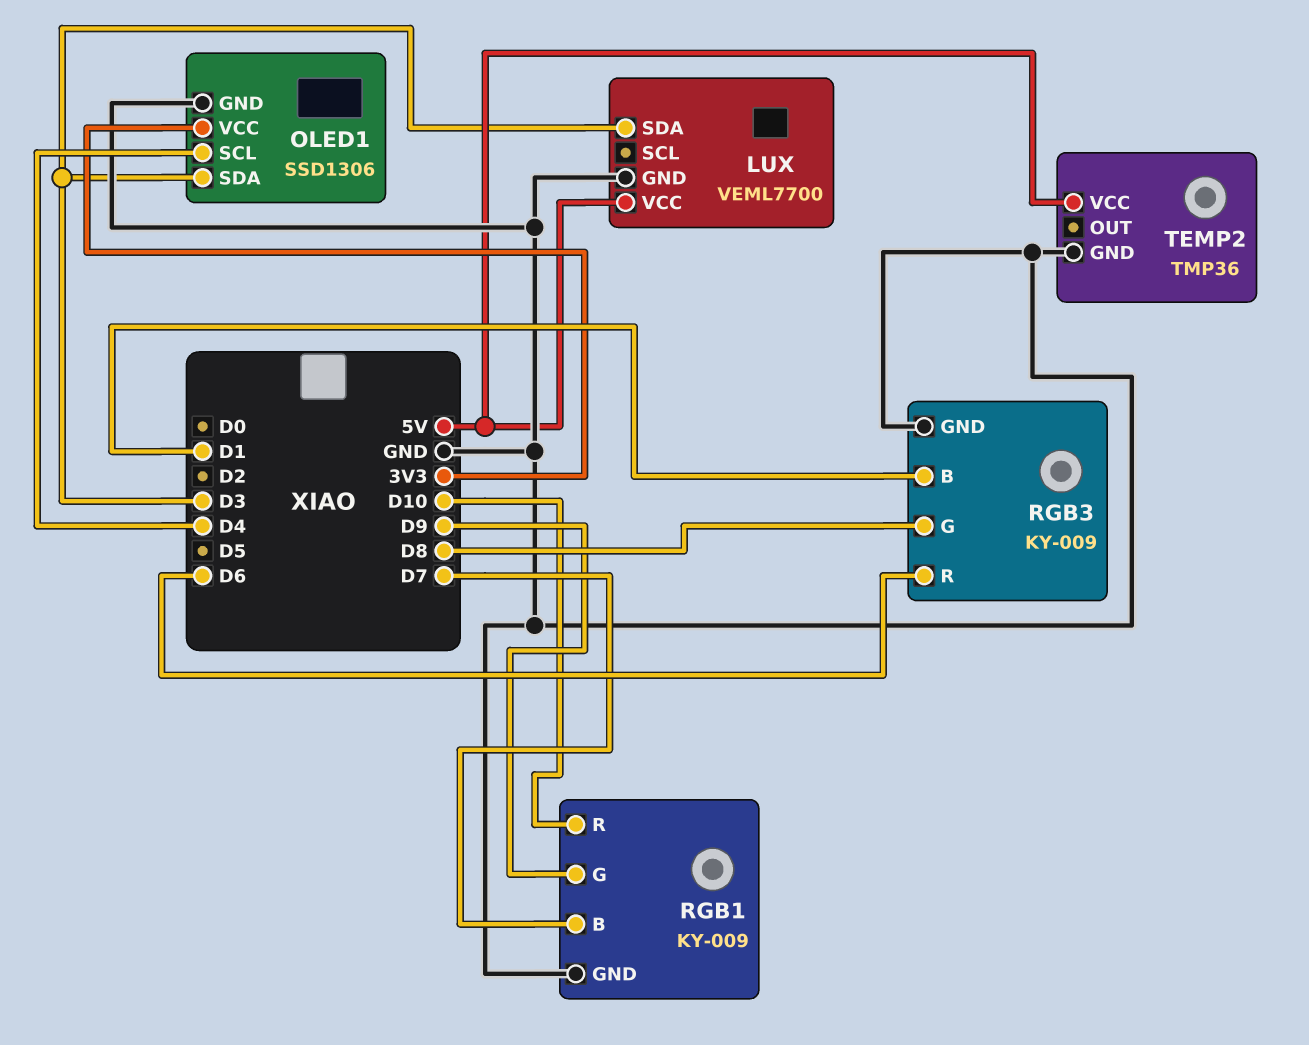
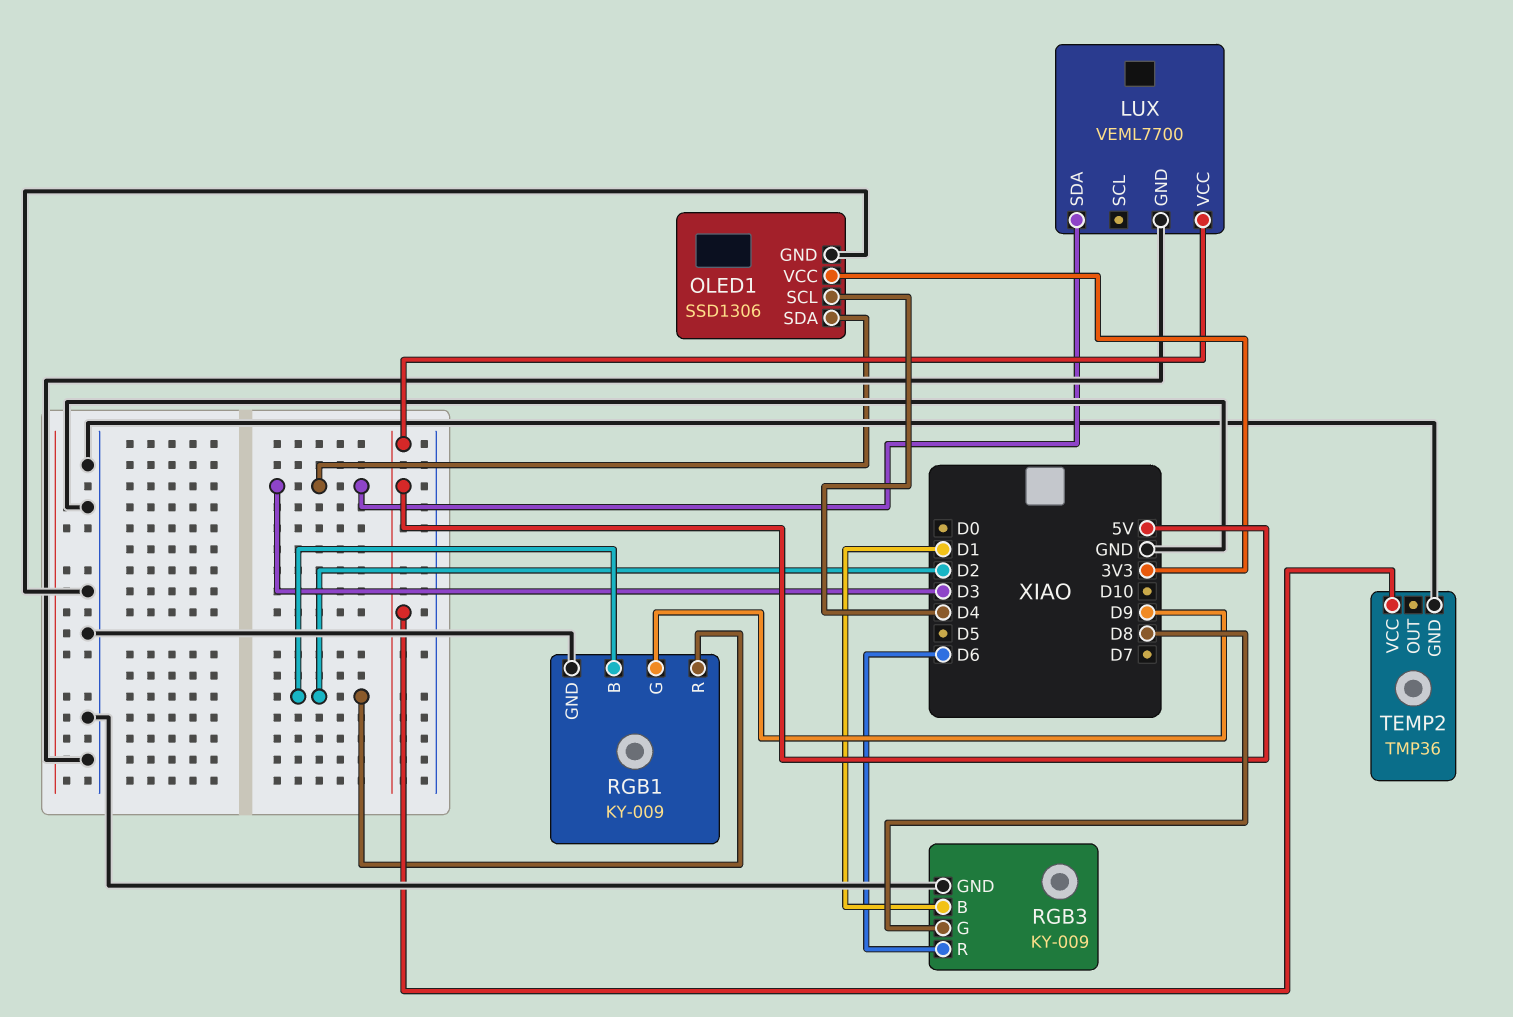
RGB1 pin B: D7 -> D2
RGB1 pin R: D10 -> D2

